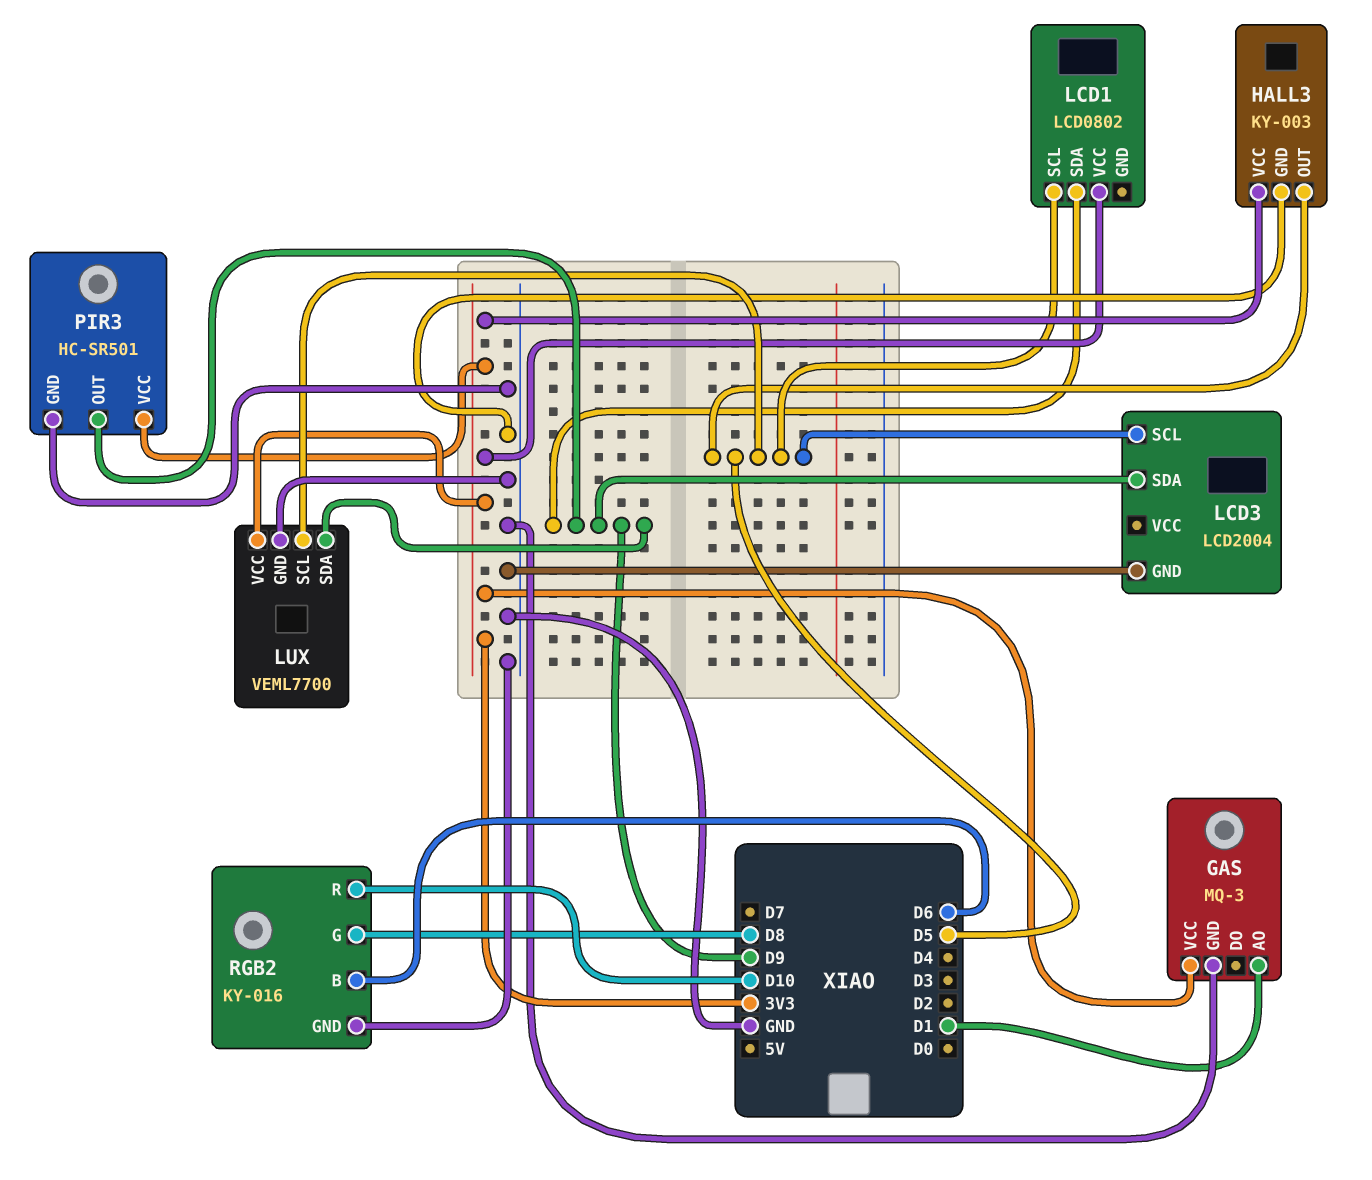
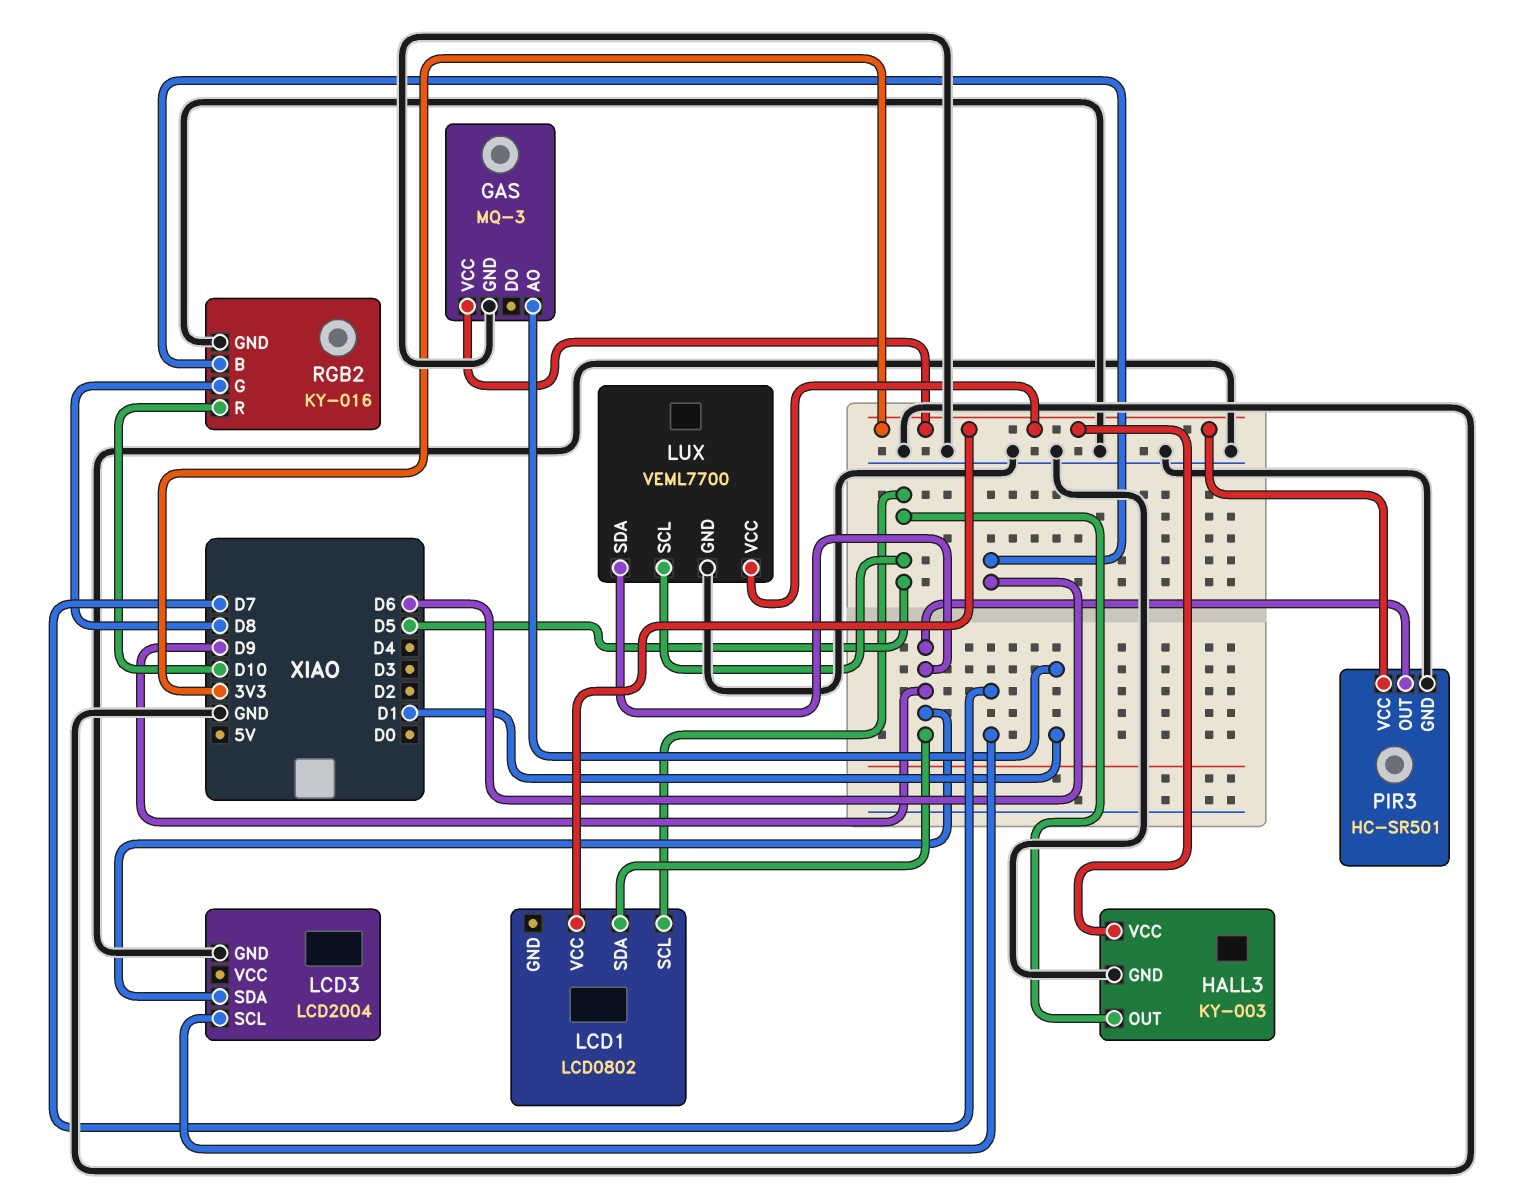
LCD3 pin SCL: D5 -> D7

